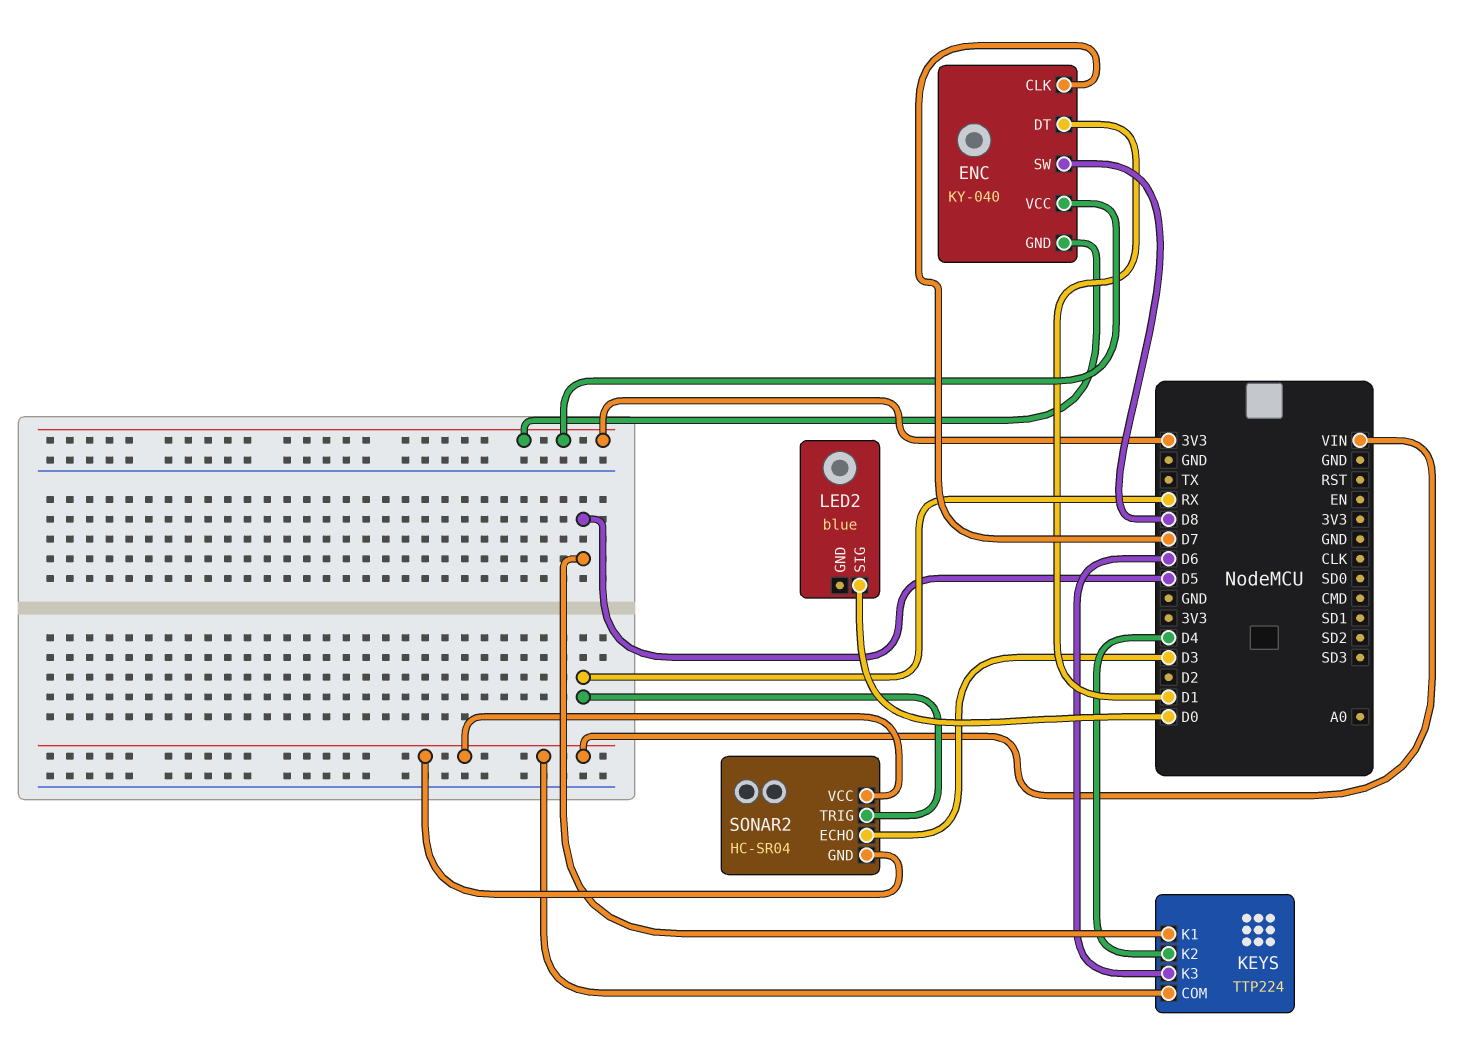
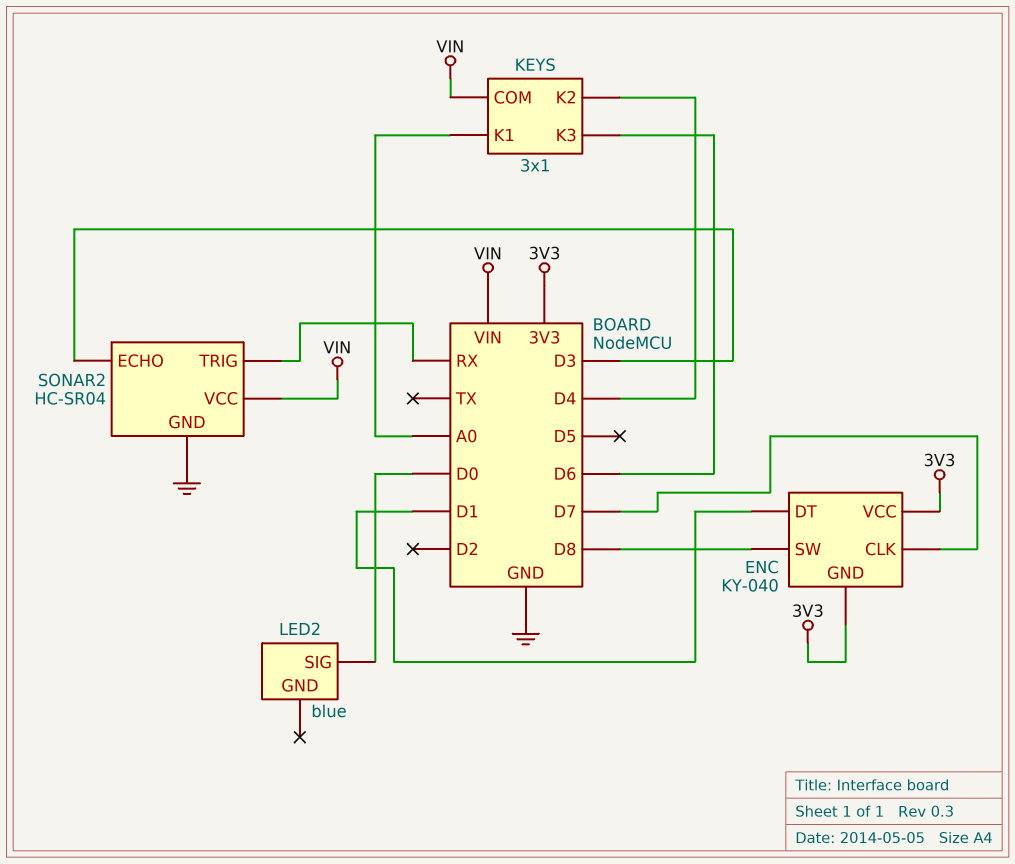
KEYS: TTP224 -> 3x1
KEYS pin K1: D5 -> A0
SONAR2 pin GND: VIN -> GND

